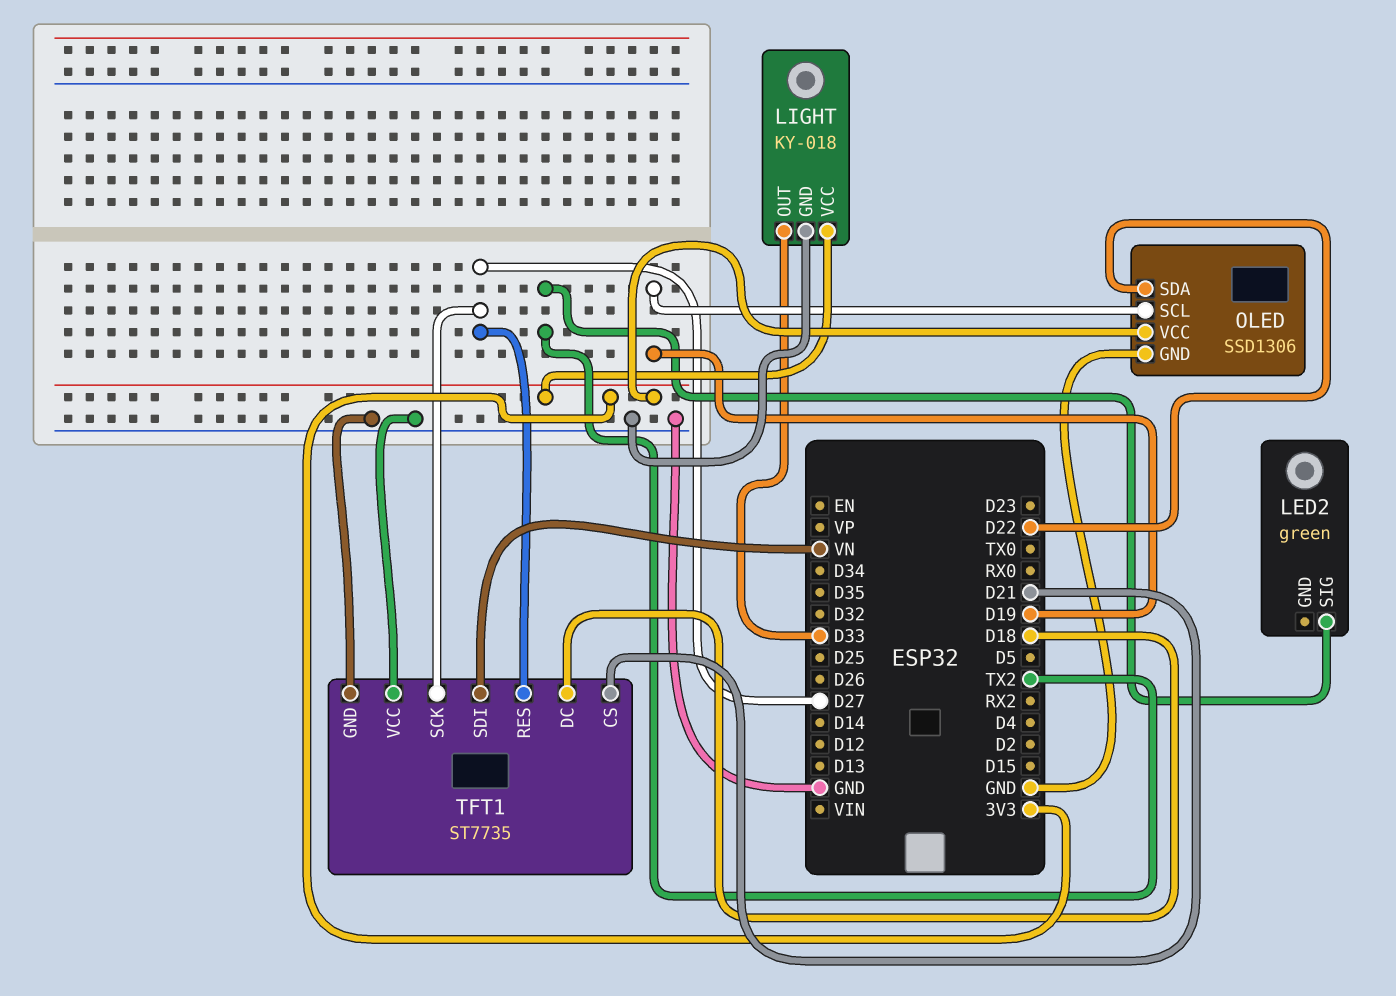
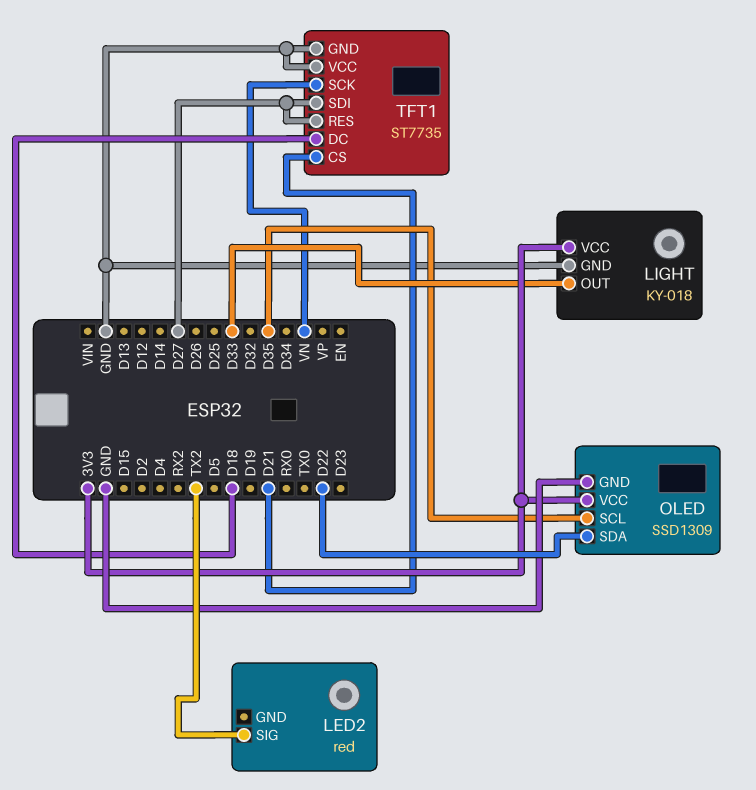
LED2: green -> red
OLED: SSD1306 -> SSD1309
OLED pin SCL: D19 -> D35
TFT1 pin SCK: D27 -> VN
TFT1 pin SDI: VN -> D27

